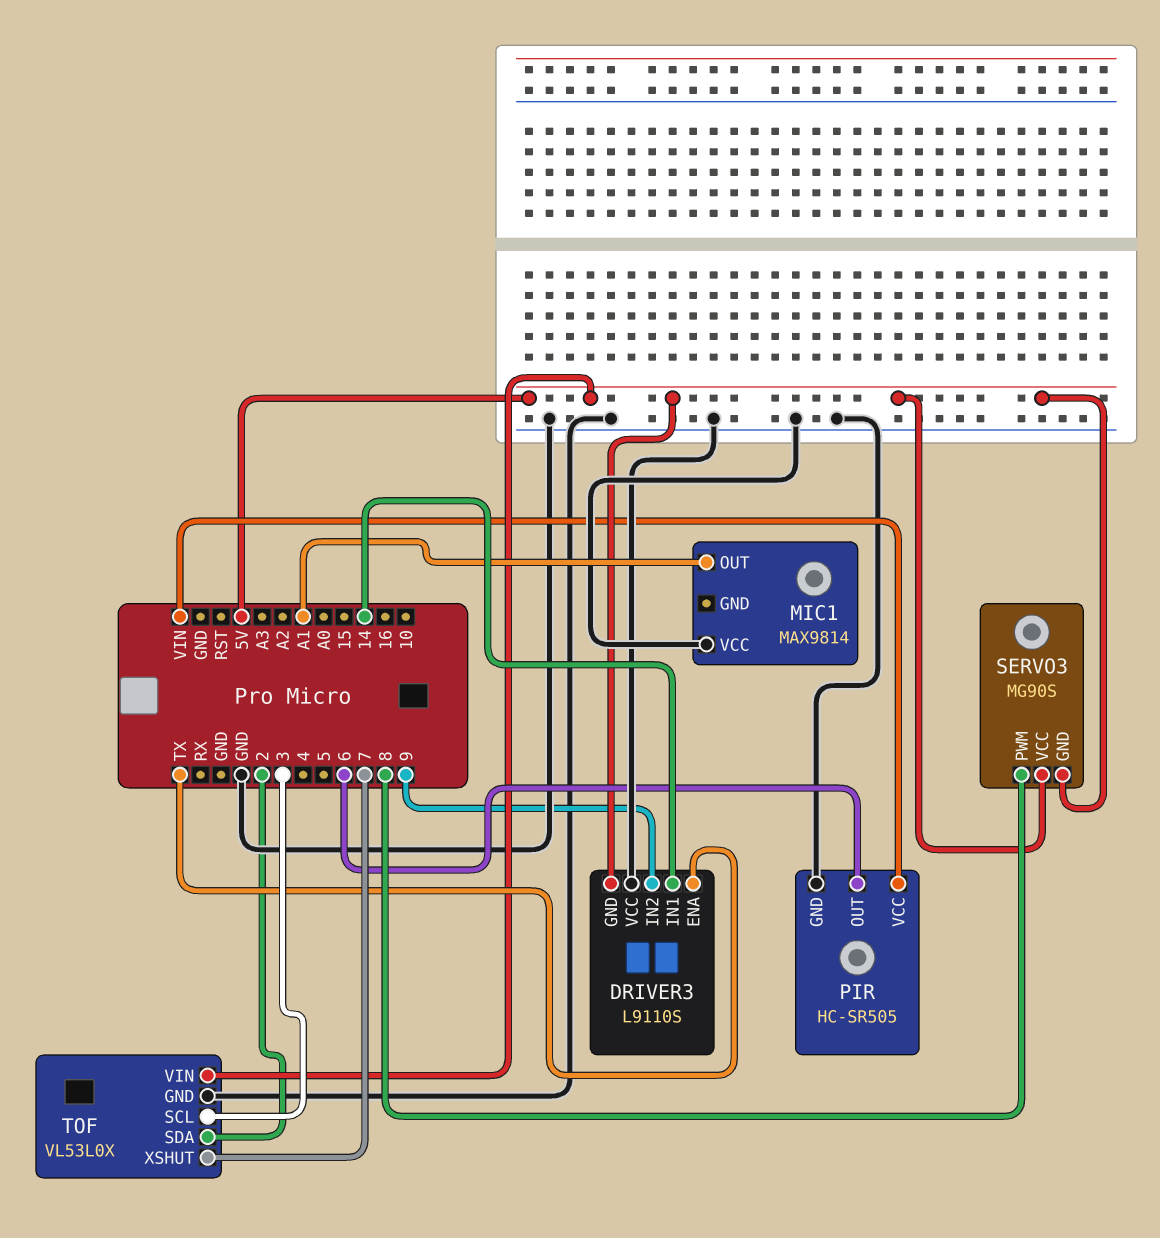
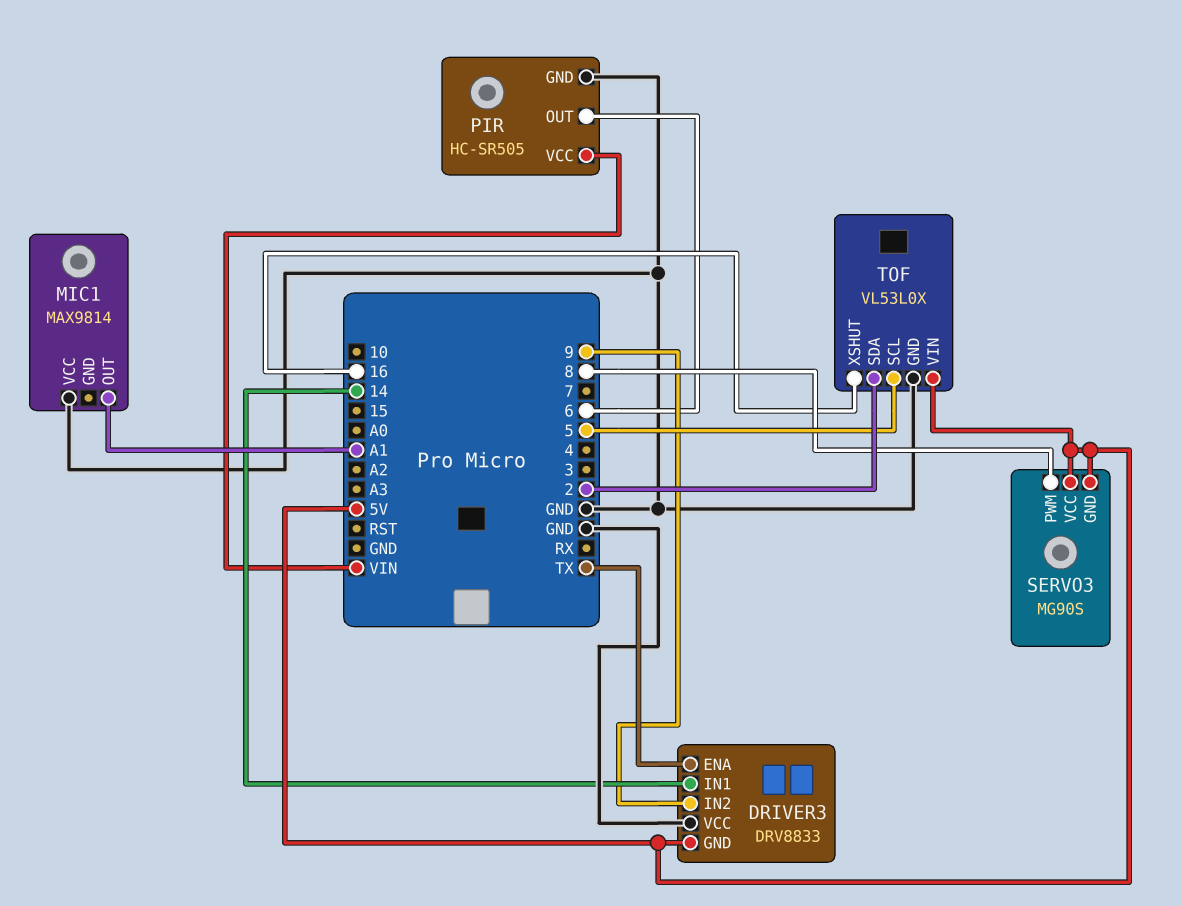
DRIVER3: L9110S -> DRV8833
TOF pin SCL: 3 -> 5
TOF pin XSHUT: 7 -> 16

